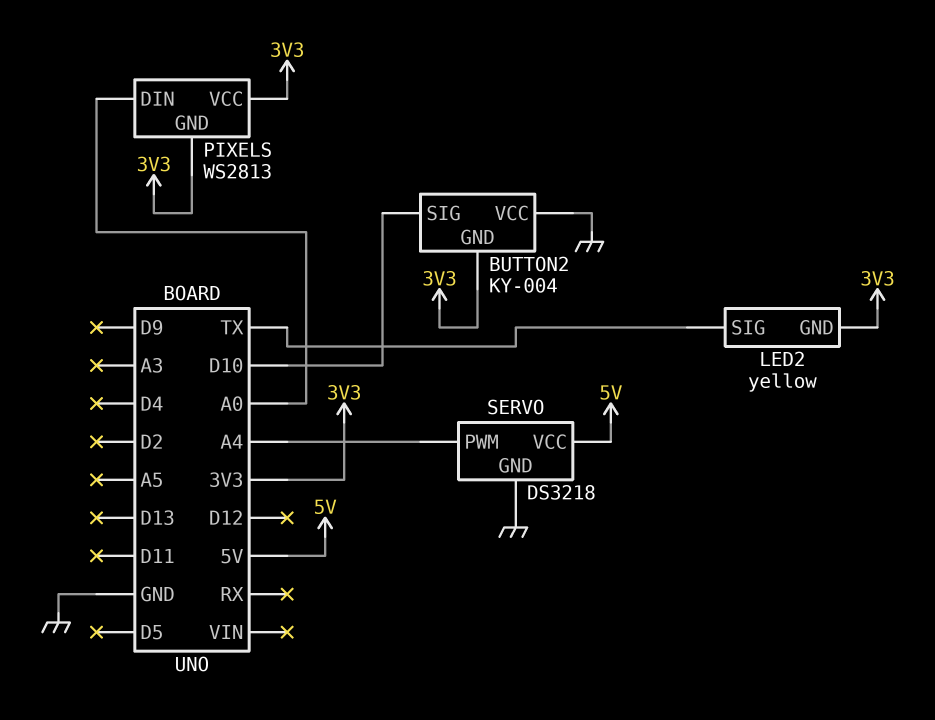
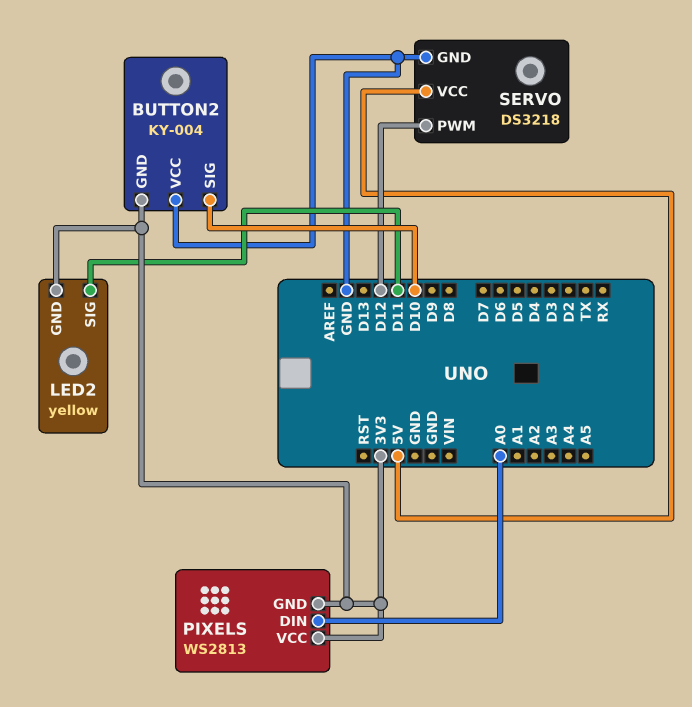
LED2 pin SIG: TX -> D11
SERVO pin PWM: A4 -> D12

